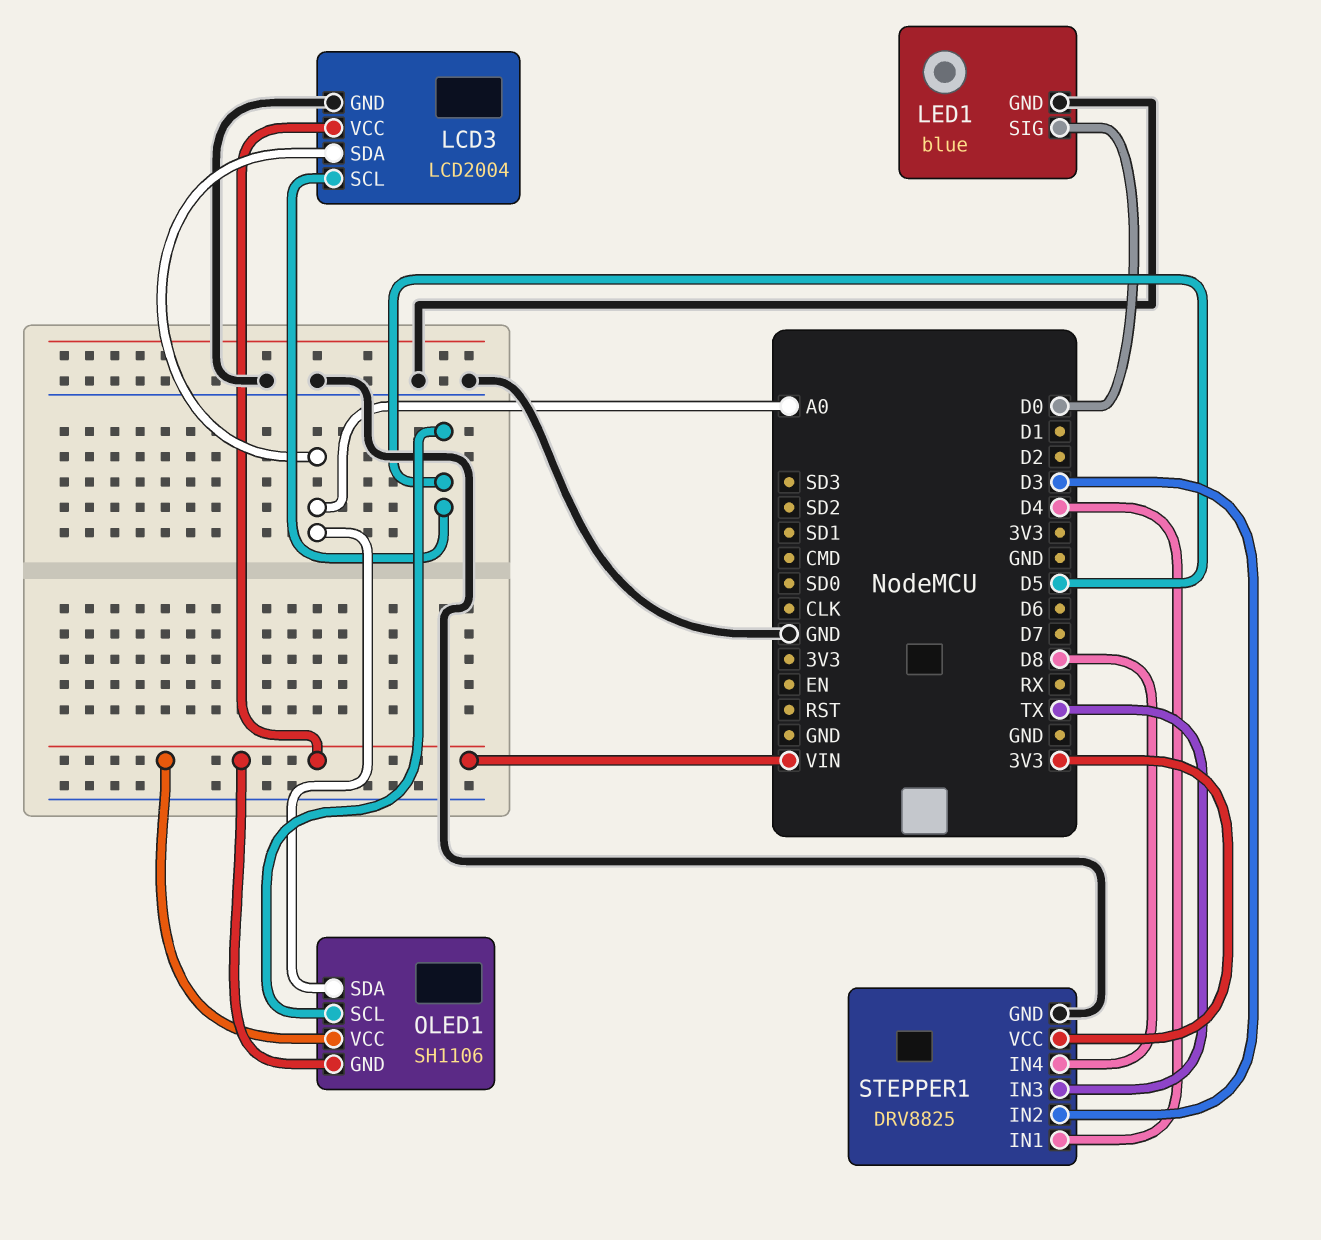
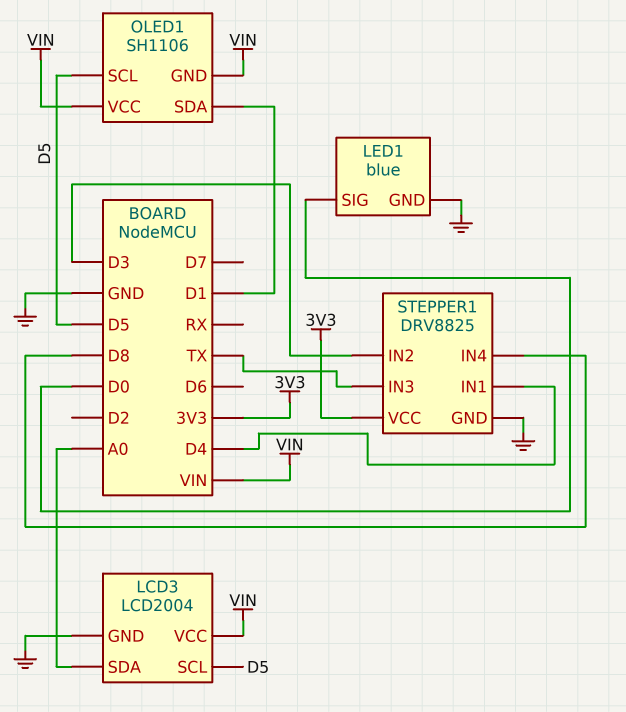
OLED1 pin SDA: A0 -> D1

